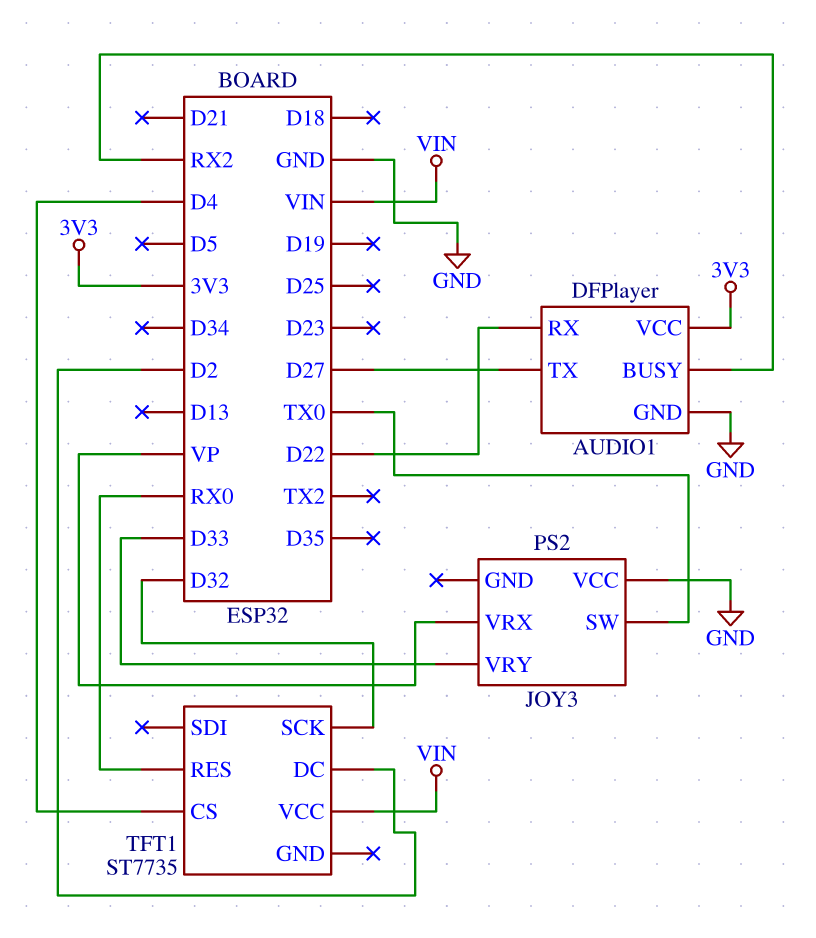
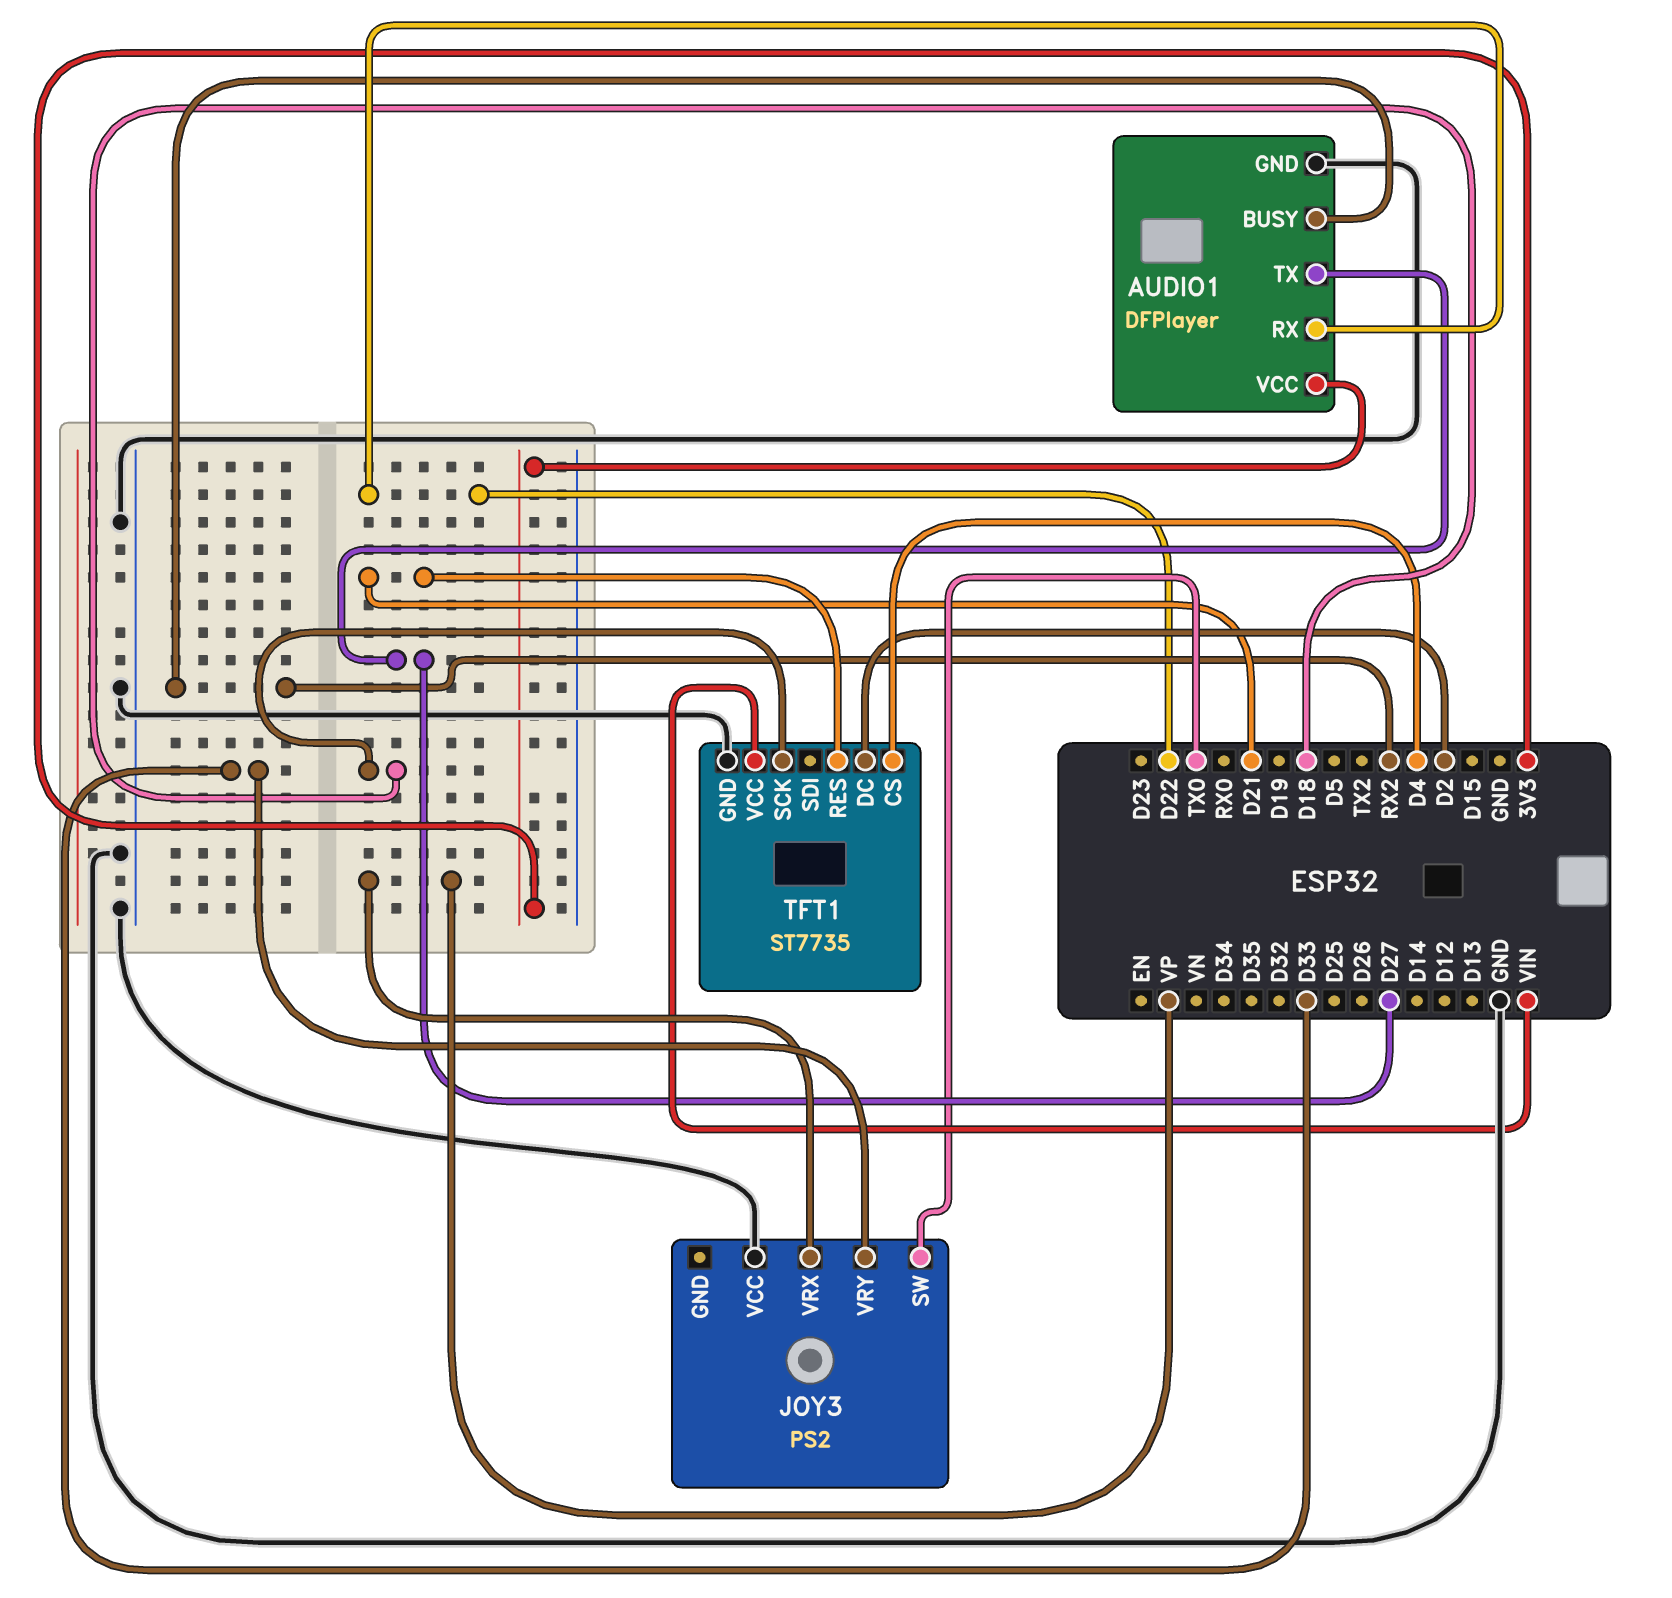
TFT1 pin GND: none -> GND
TFT1 pin RES: RX0 -> D21
TFT1 pin SCK: D32 -> D18

